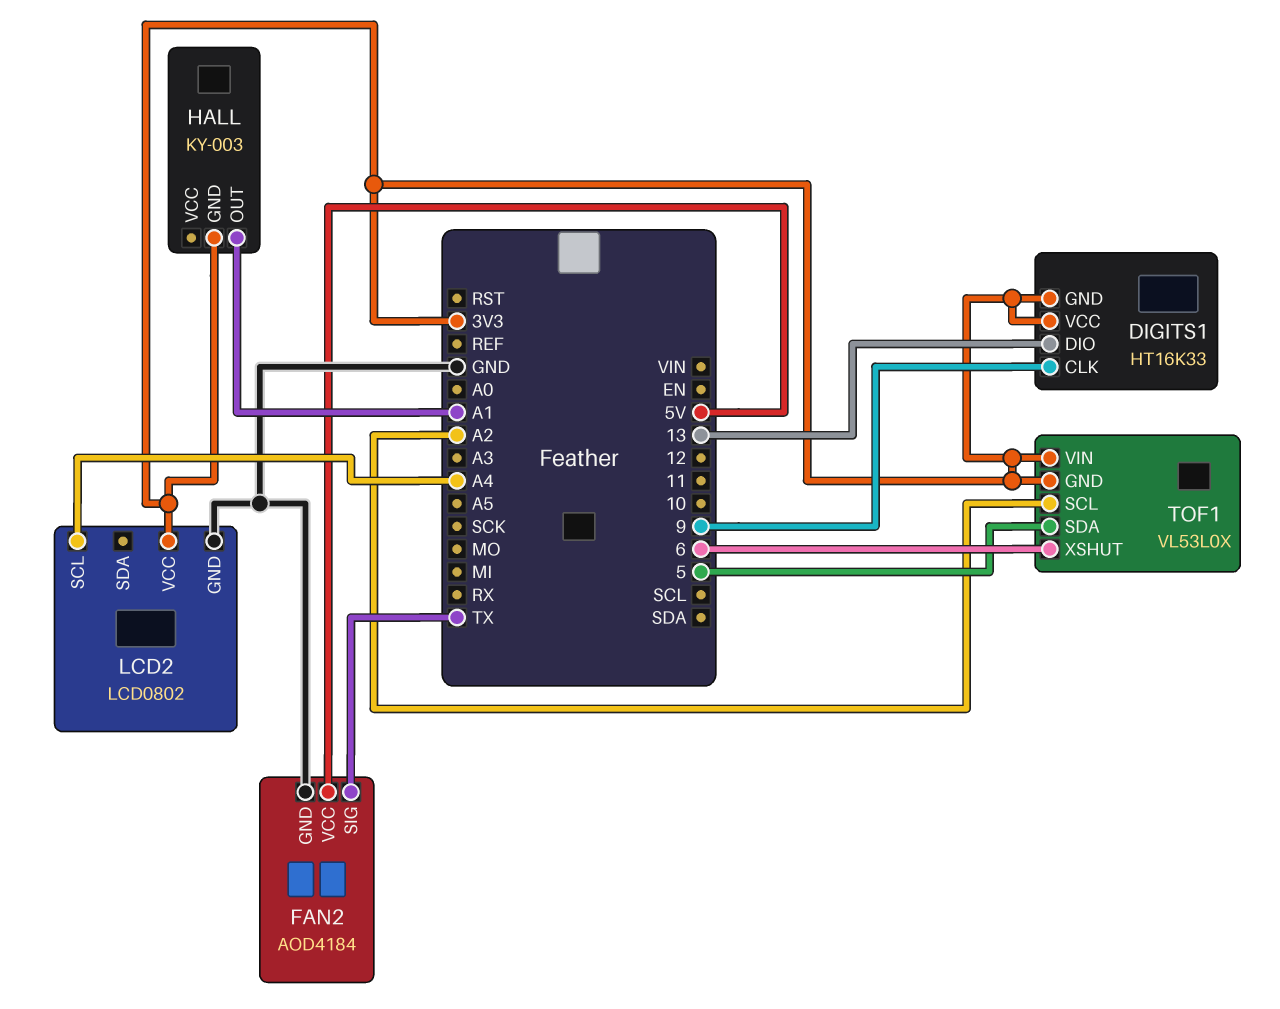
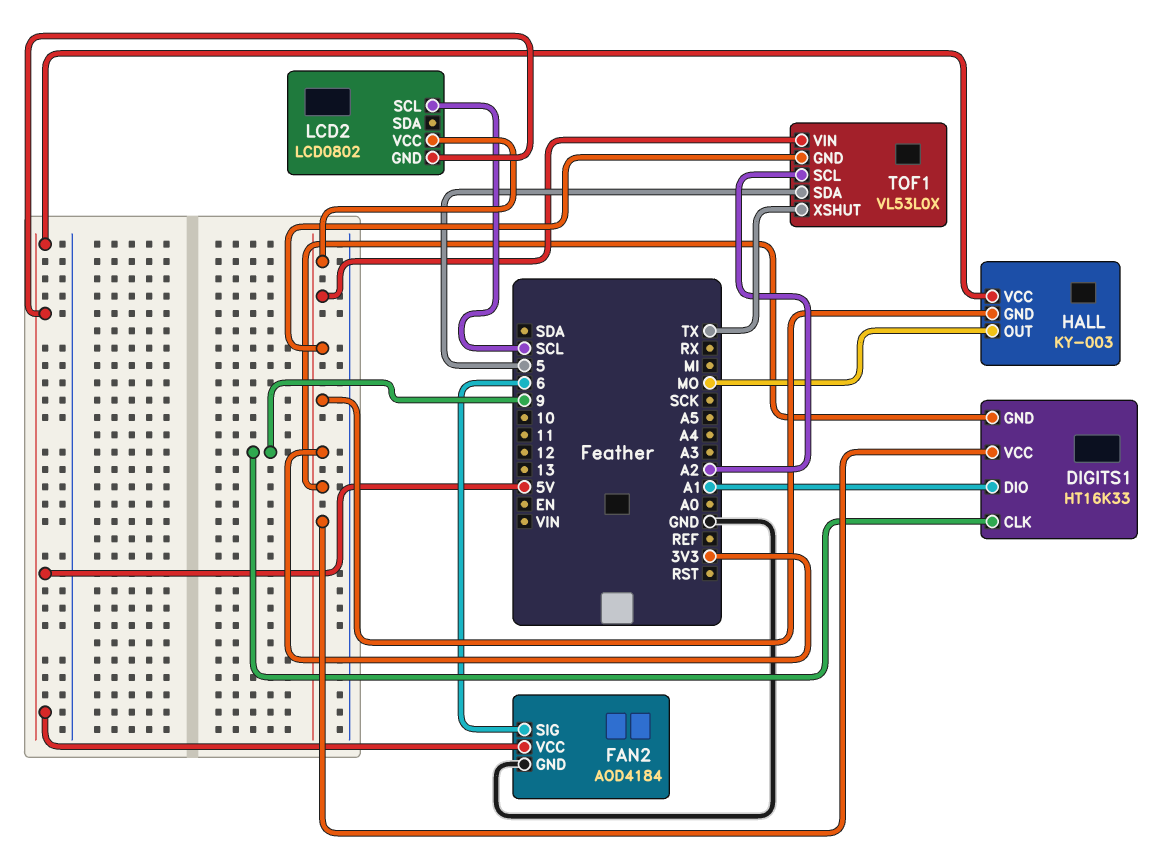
DIGITS1 pin DIO: 13 -> A1
FAN2 pin SIG: TX -> 6
HALL pin OUT: A1 -> MO
HALL pin VCC: none -> 5V
LCD2 pin GND: GND -> 5V
LCD2 pin SCL: A4 -> SCL
TOF1 pin XSHUT: 6 -> TX

